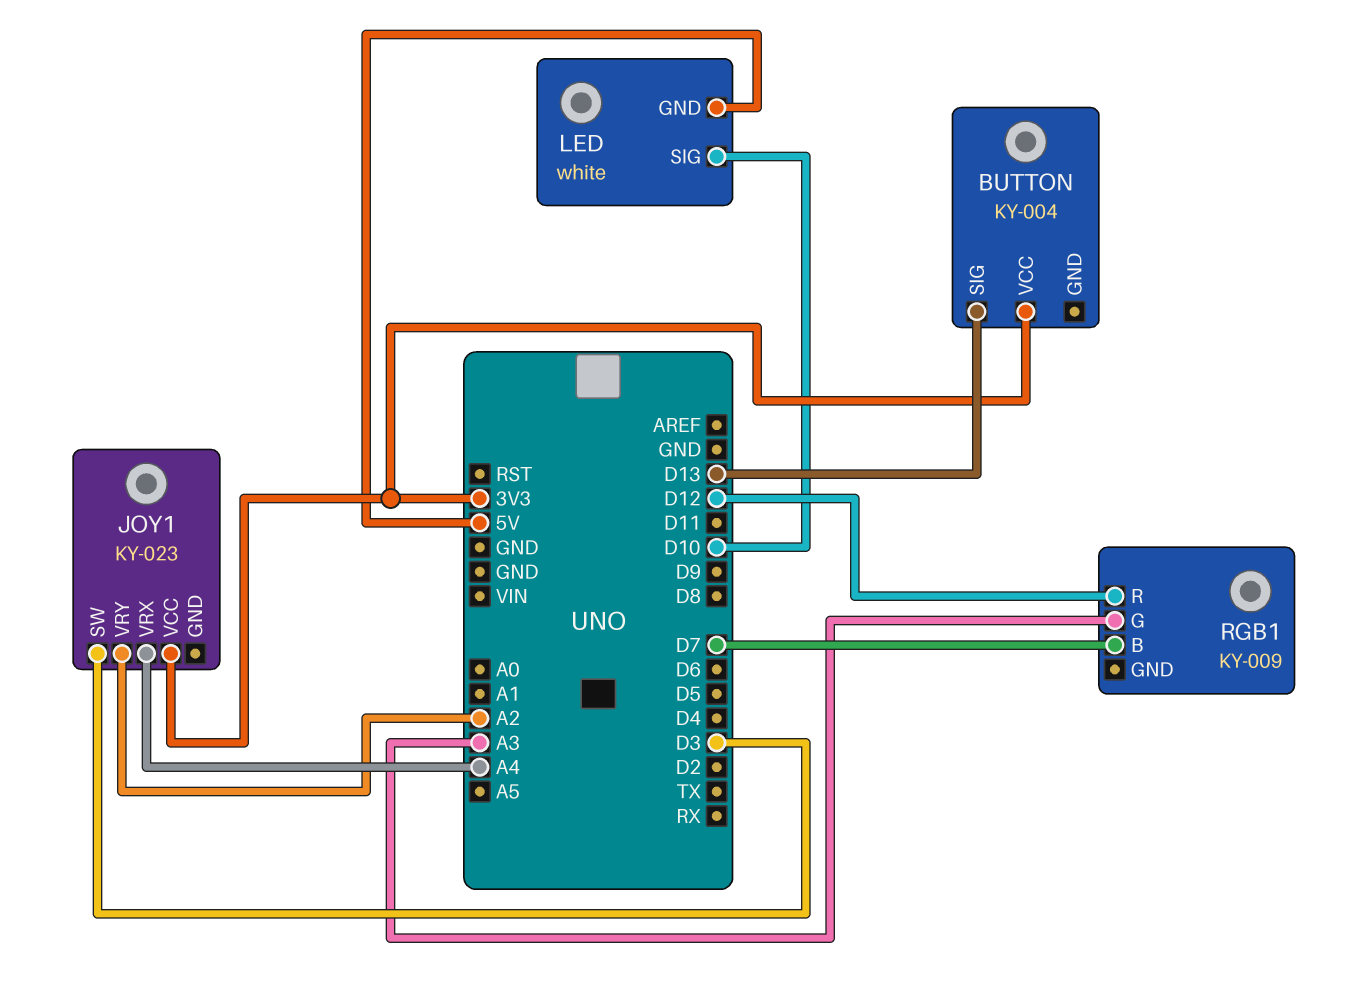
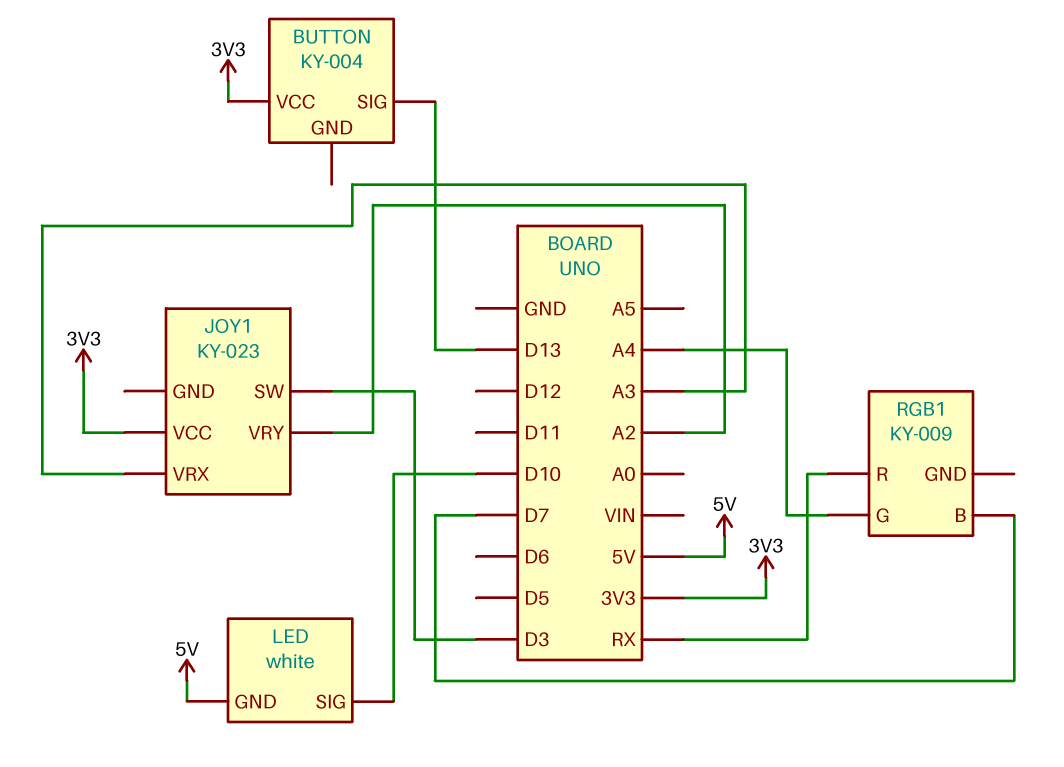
JOY1 pin VRX: A4 -> A3
RGB1 pin G: A3 -> A4
RGB1 pin R: D12 -> RX

